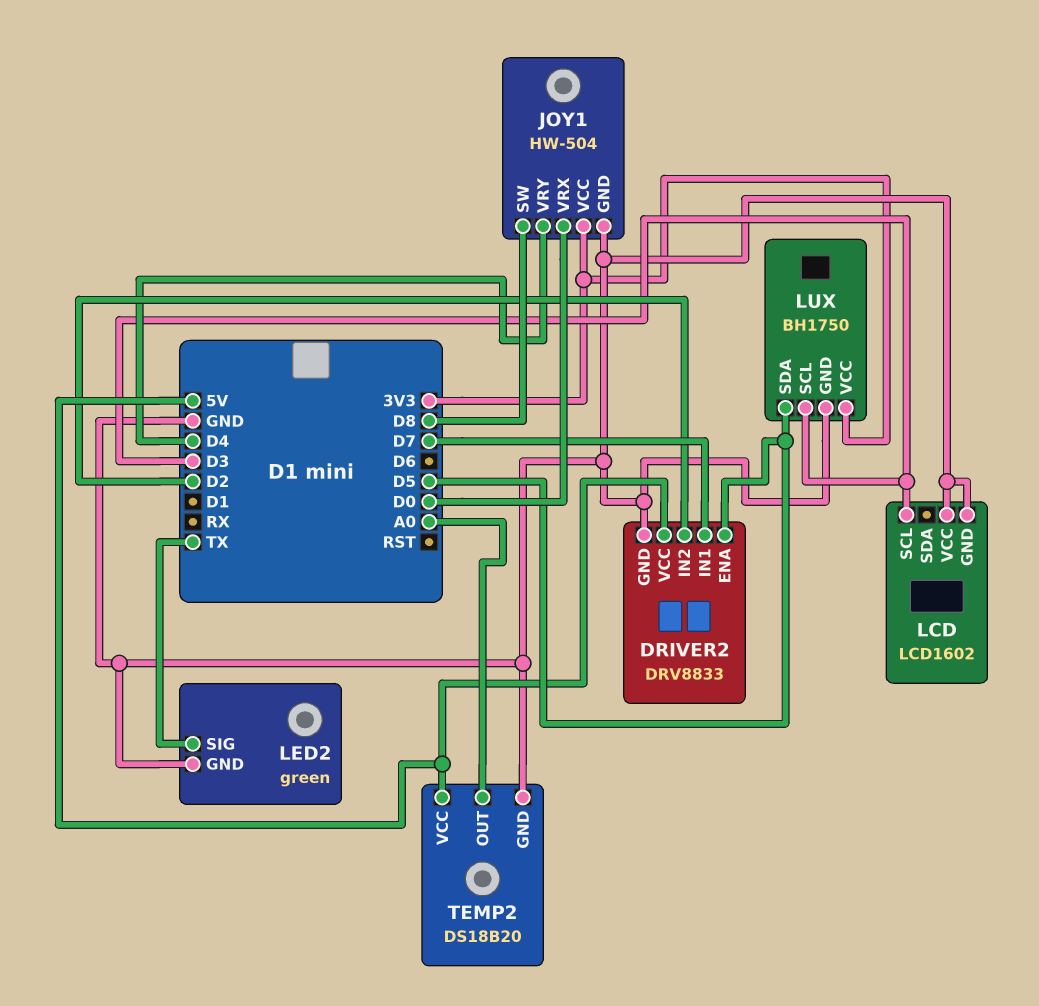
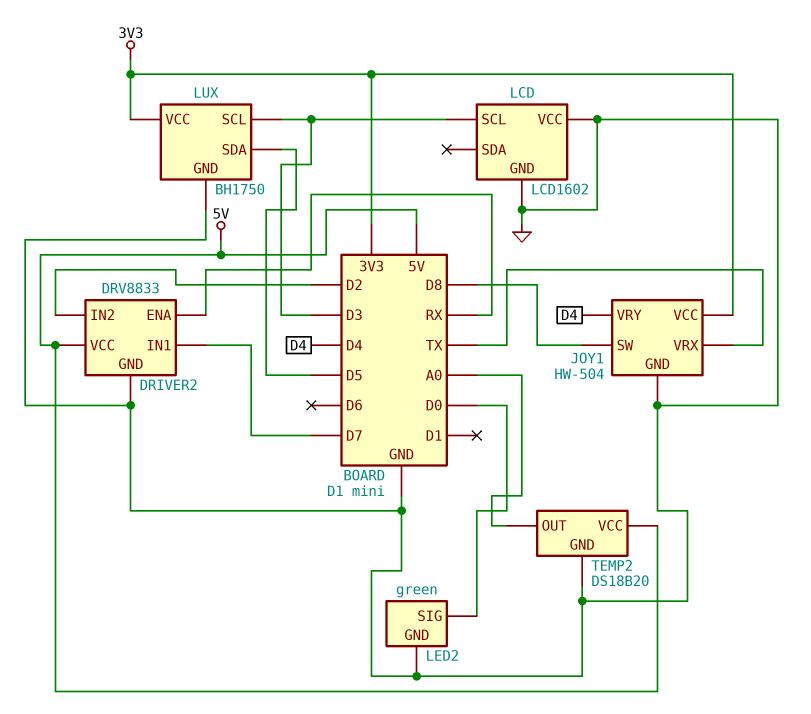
DRIVER2 pin ENA: D5 -> RX
JOY1 pin VRX: D0 -> TX
LED2 pin SIG: TX -> D0

